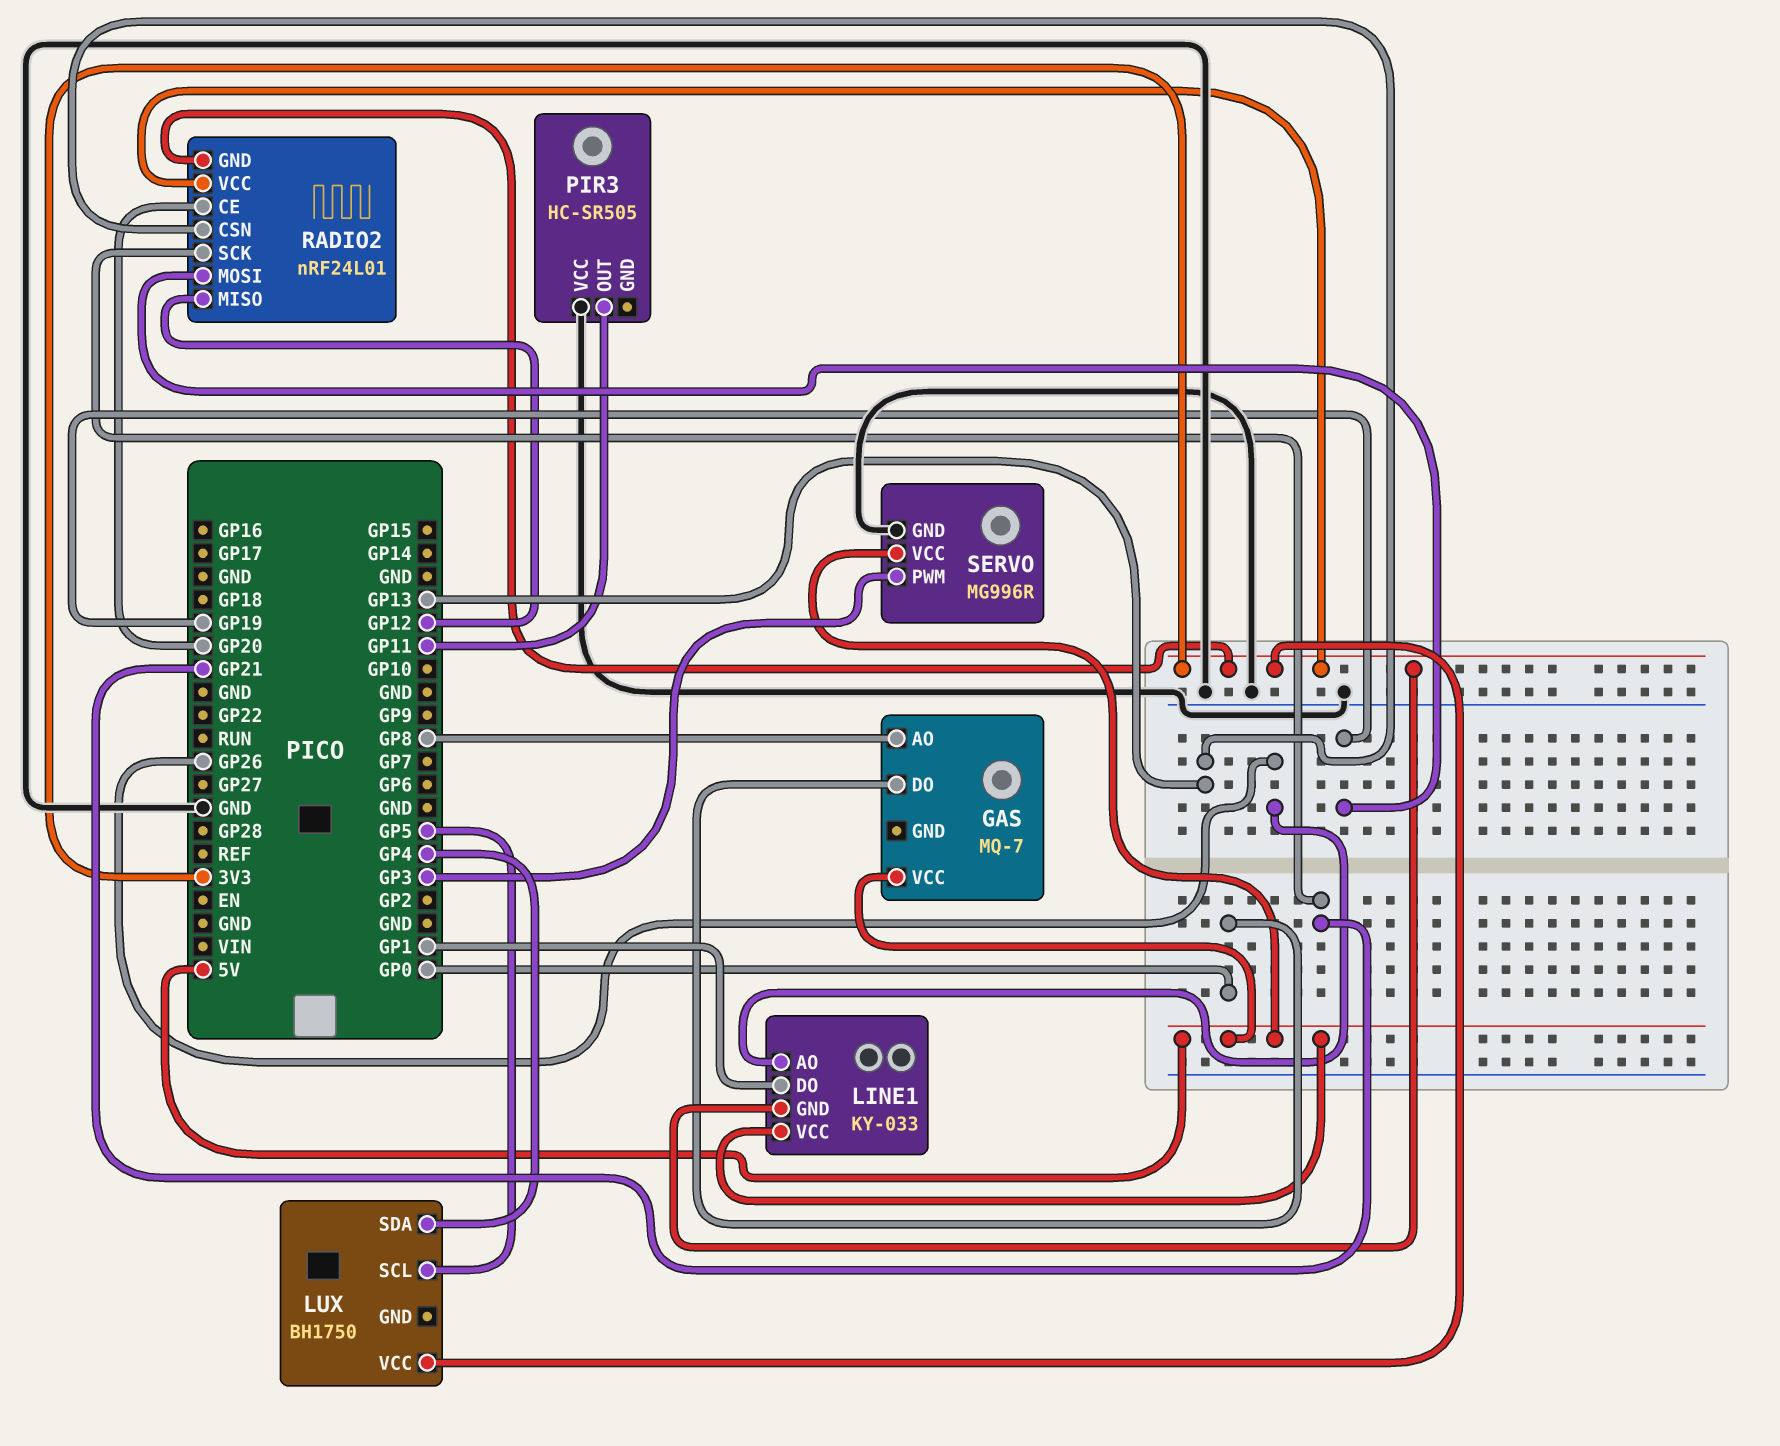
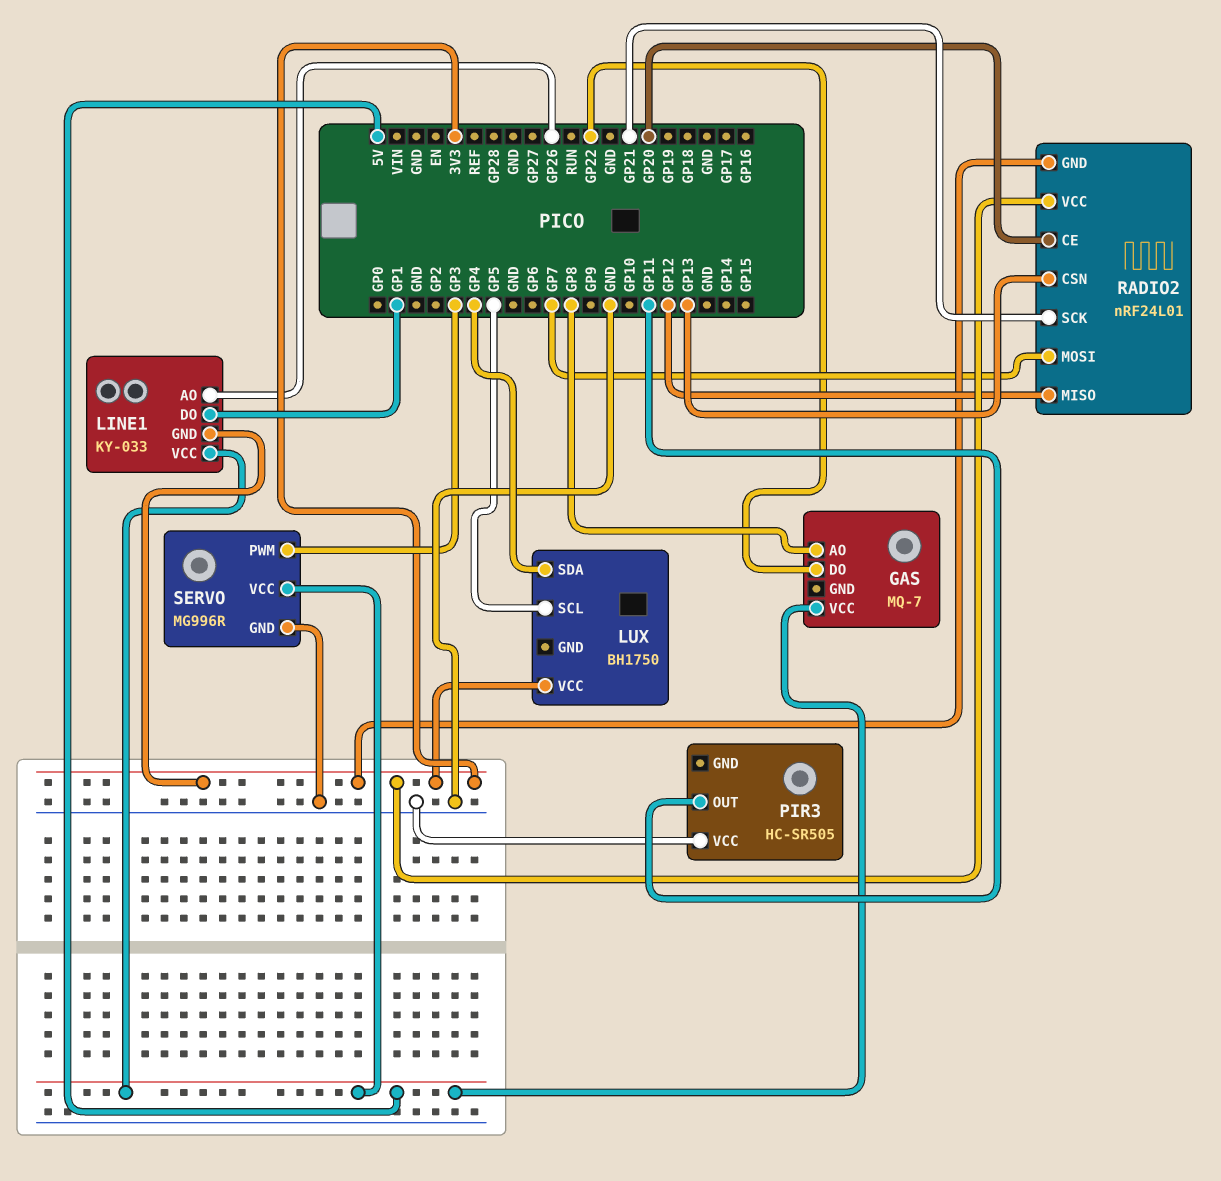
GAS pin DO: GP0 -> GP22
RADIO2 pin MOSI: GP19 -> GP7

